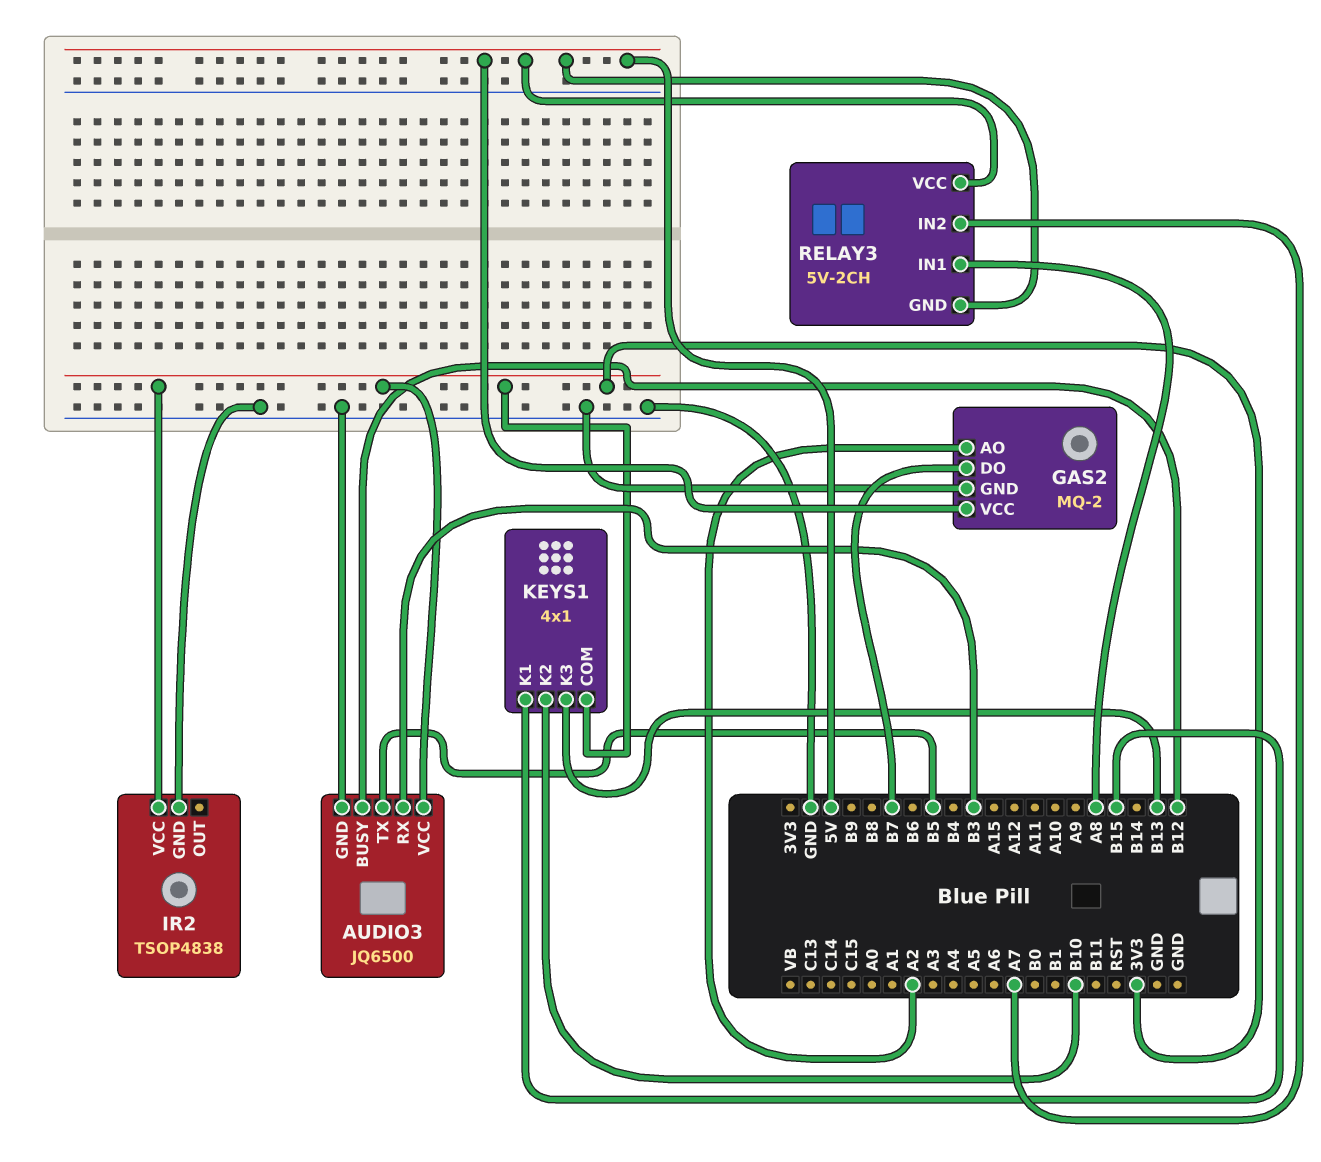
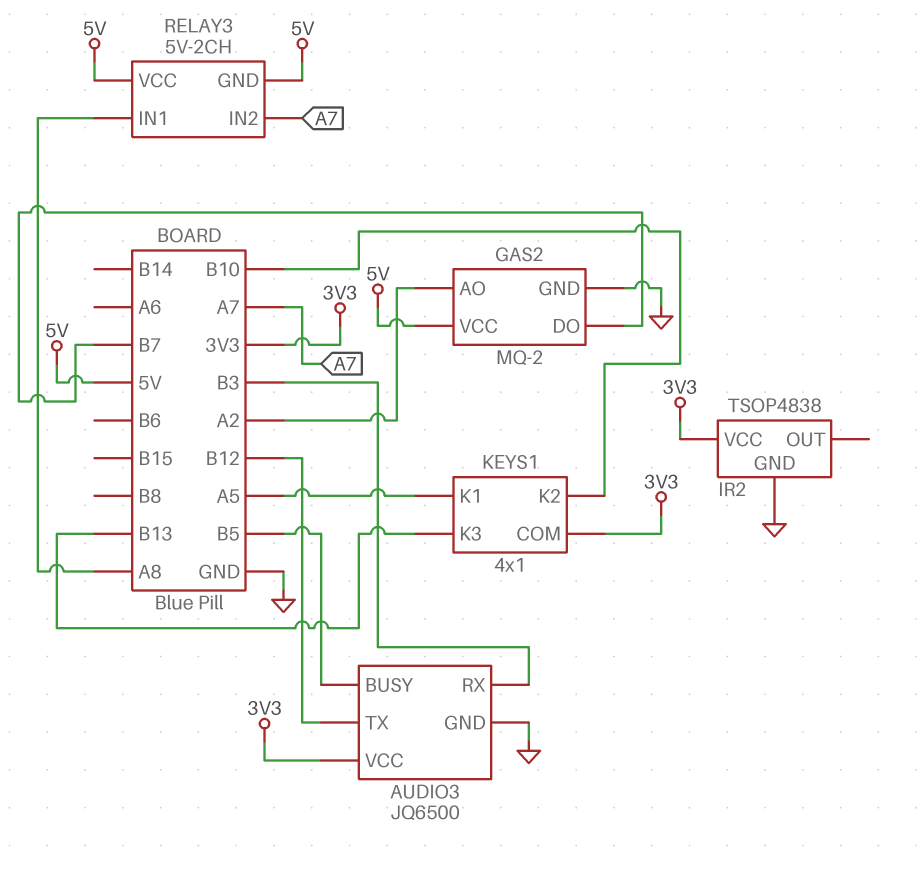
AUDIO3 pin BUSY: B12 -> B5
AUDIO3 pin TX: B5 -> B12
KEYS1 pin K1: B15 -> A5

